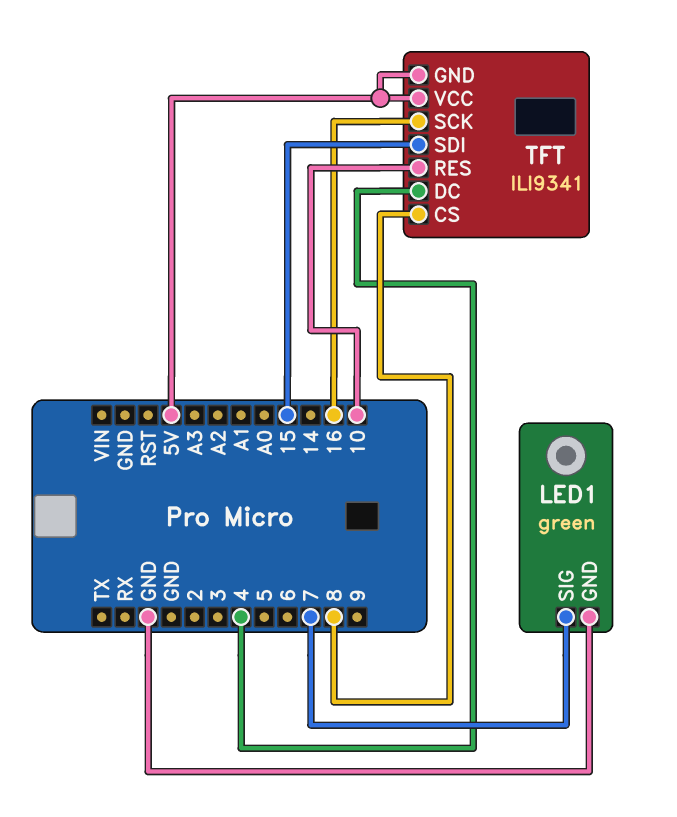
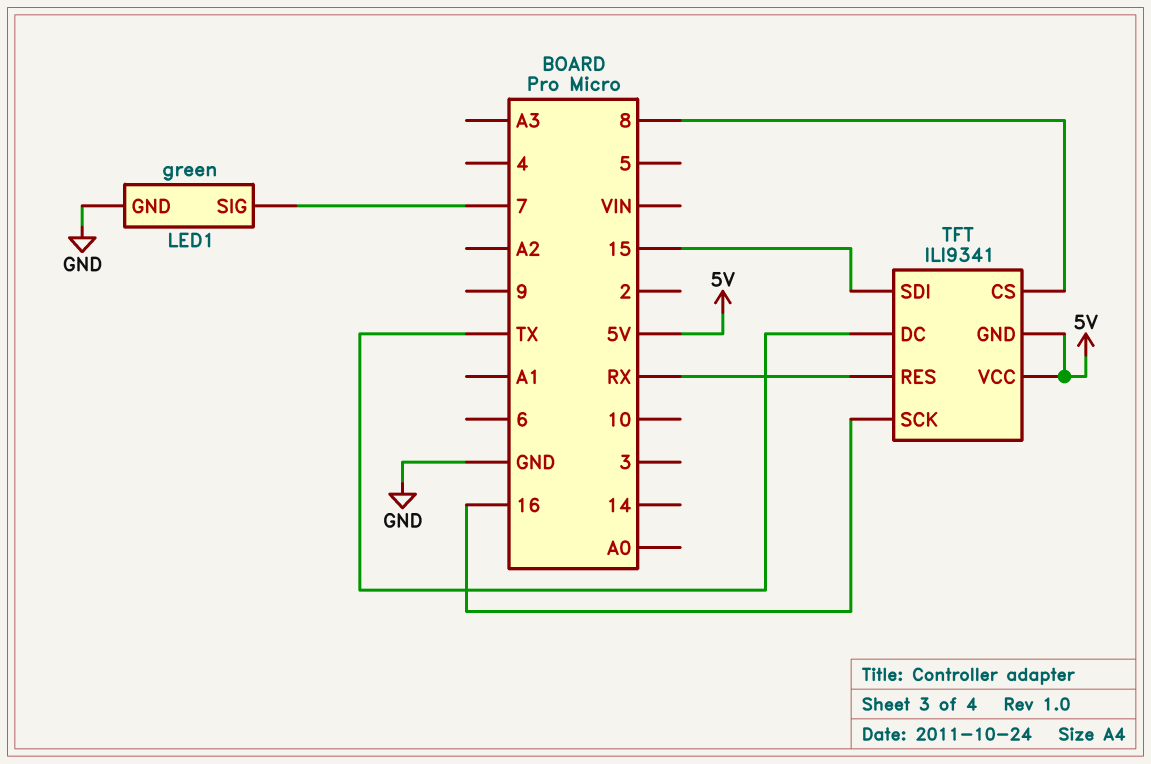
TFT pin DC: 4 -> TX
TFT pin RES: 10 -> RX

